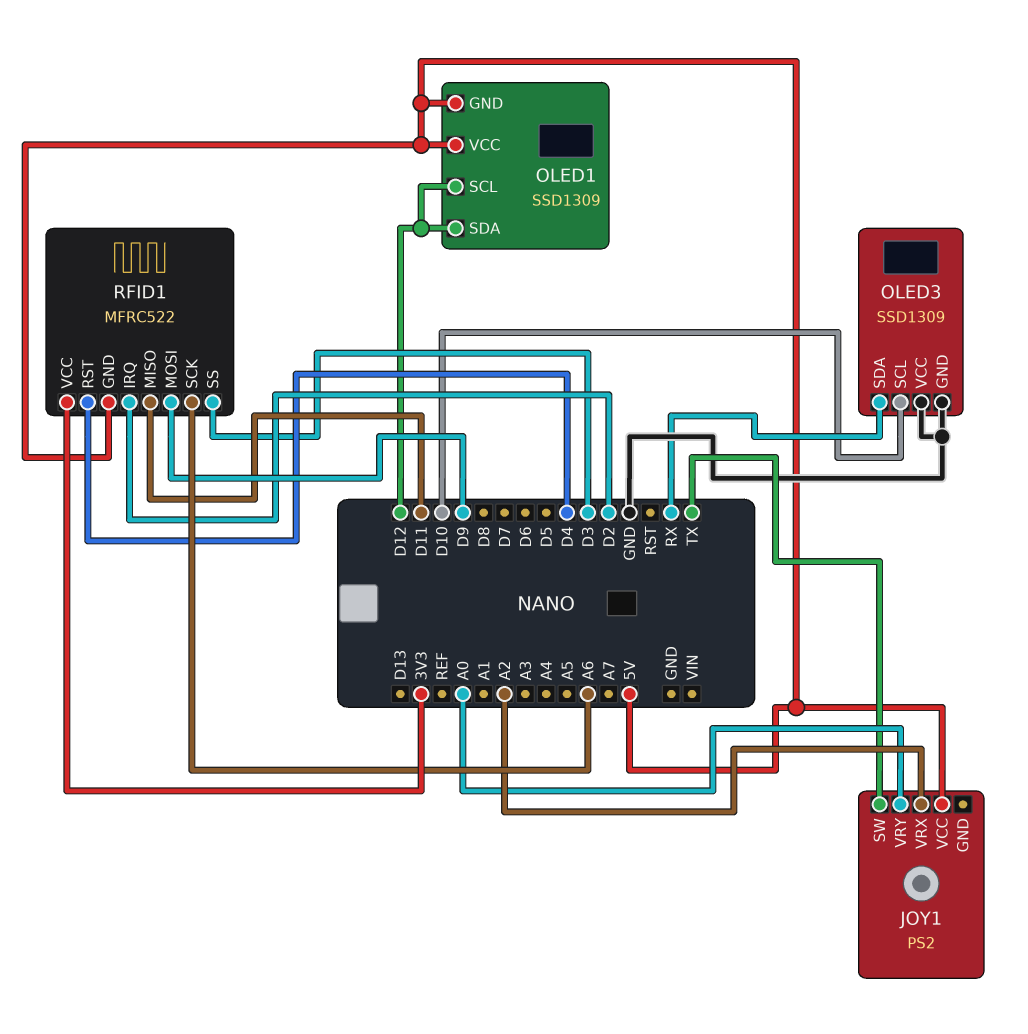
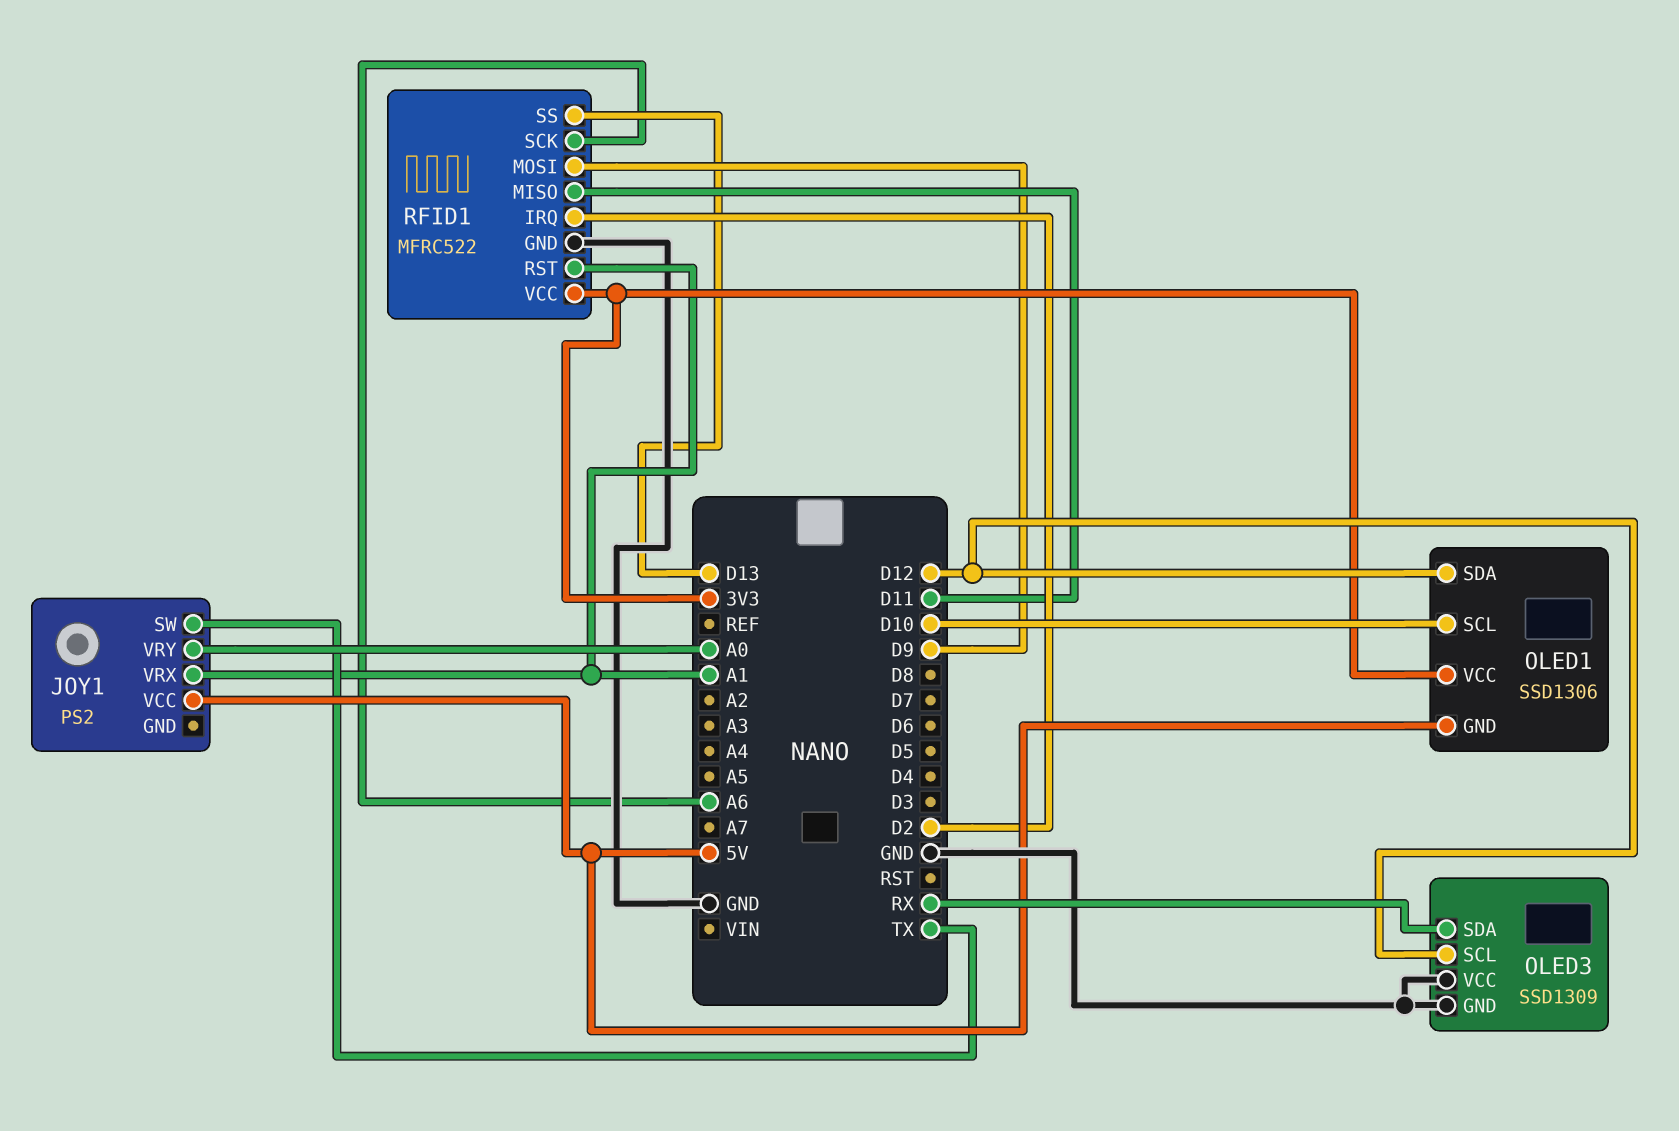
JOY1 pin VRX: A2 -> A1
OLED1: SSD1309 -> SSD1306
OLED1 pin SCL: D12 -> D10
OLED1 pin VCC: 5V -> 3V3
OLED3 pin SCL: D10 -> D12
RFID1 pin GND: 5V -> GND
RFID1 pin RST: D4 -> A1
RFID1 pin SS: D3 -> D13

